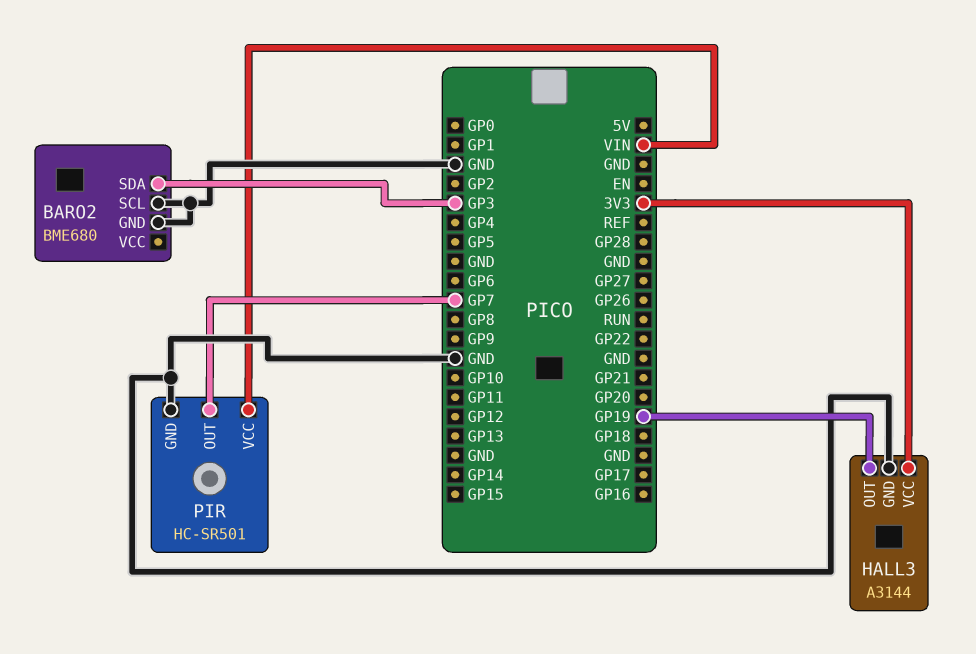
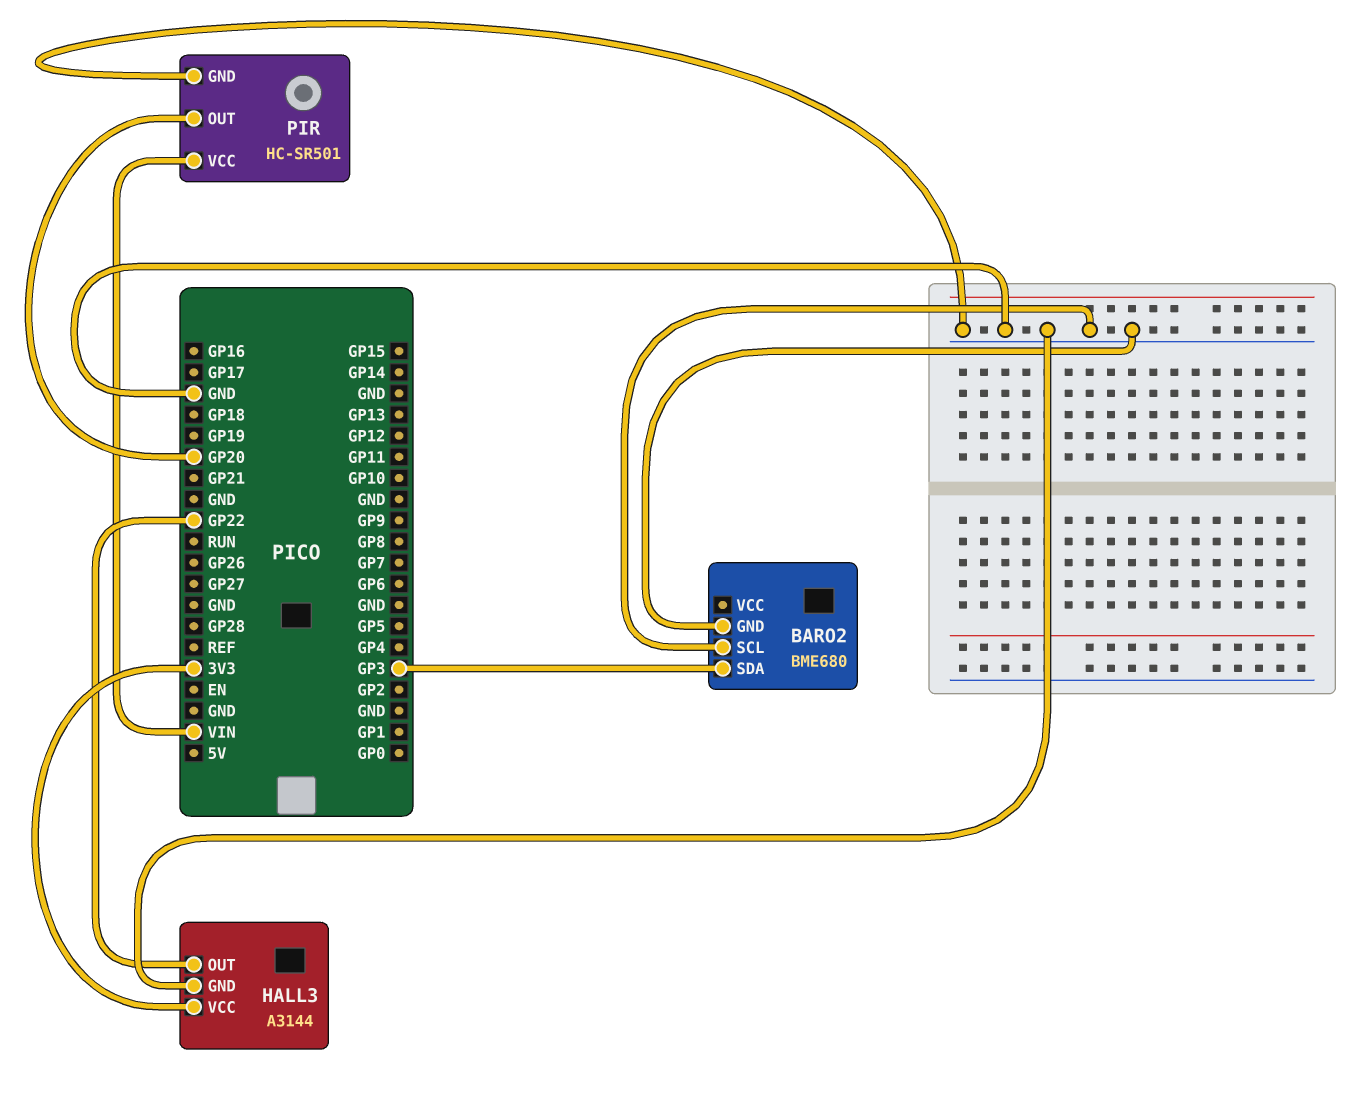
HALL3 pin OUT: GP19 -> GP22
PIR pin OUT: GP7 -> GP20

